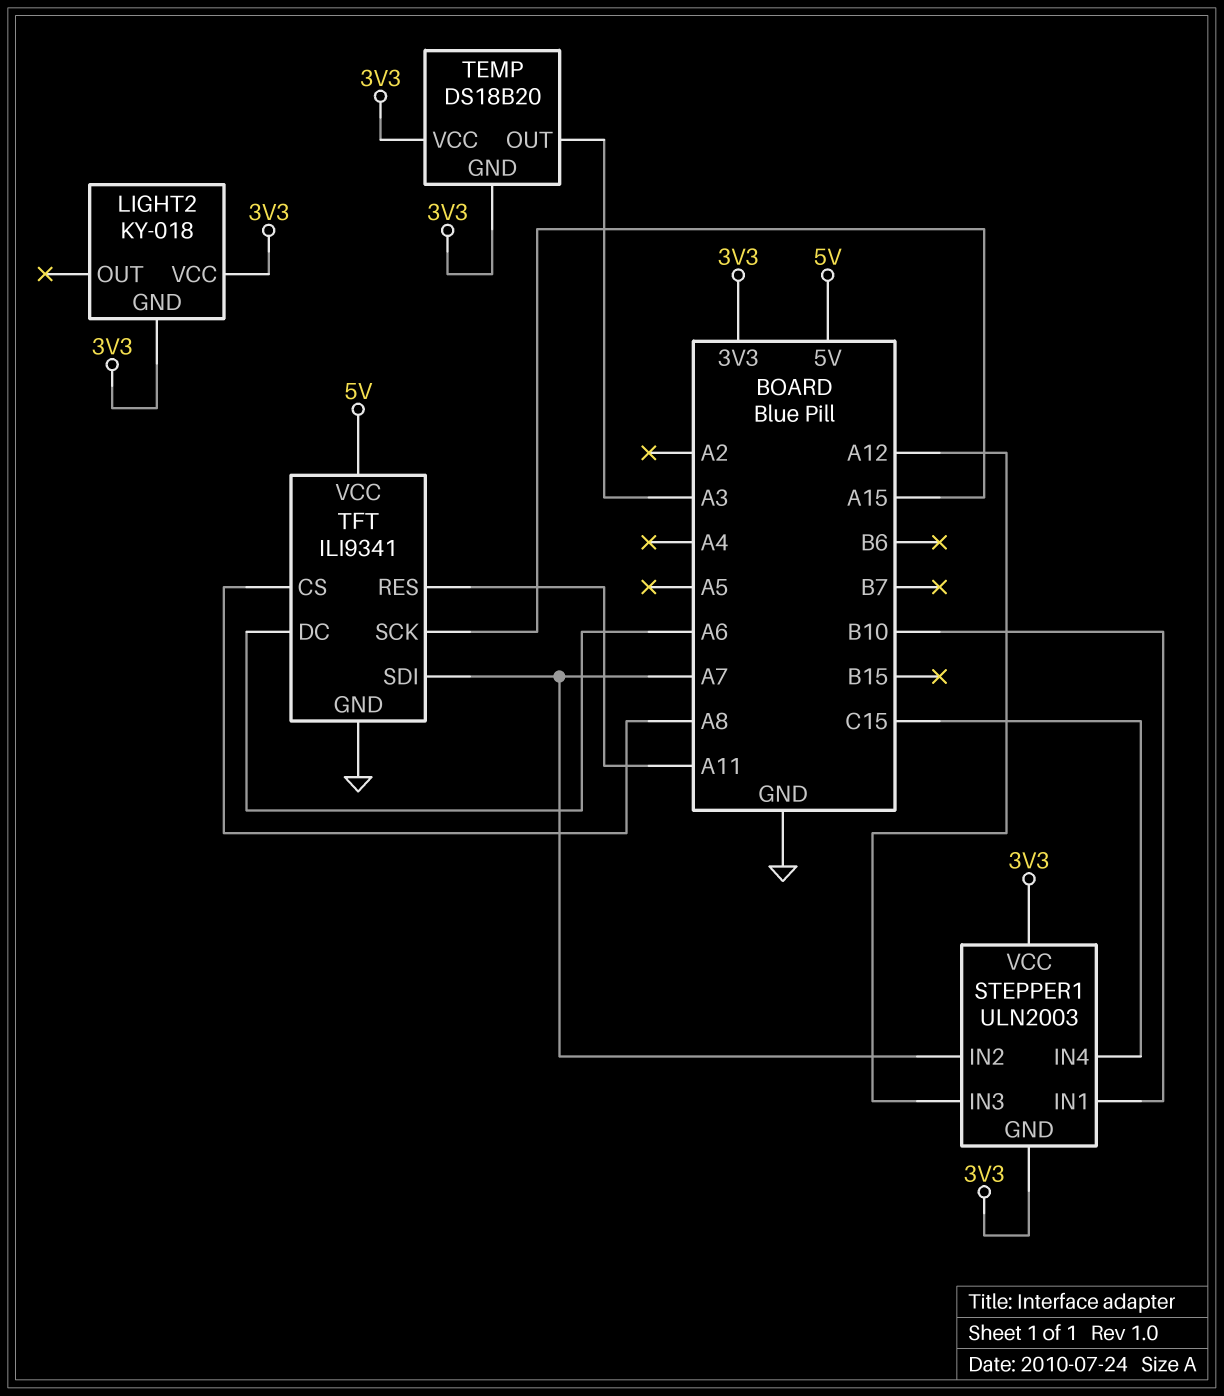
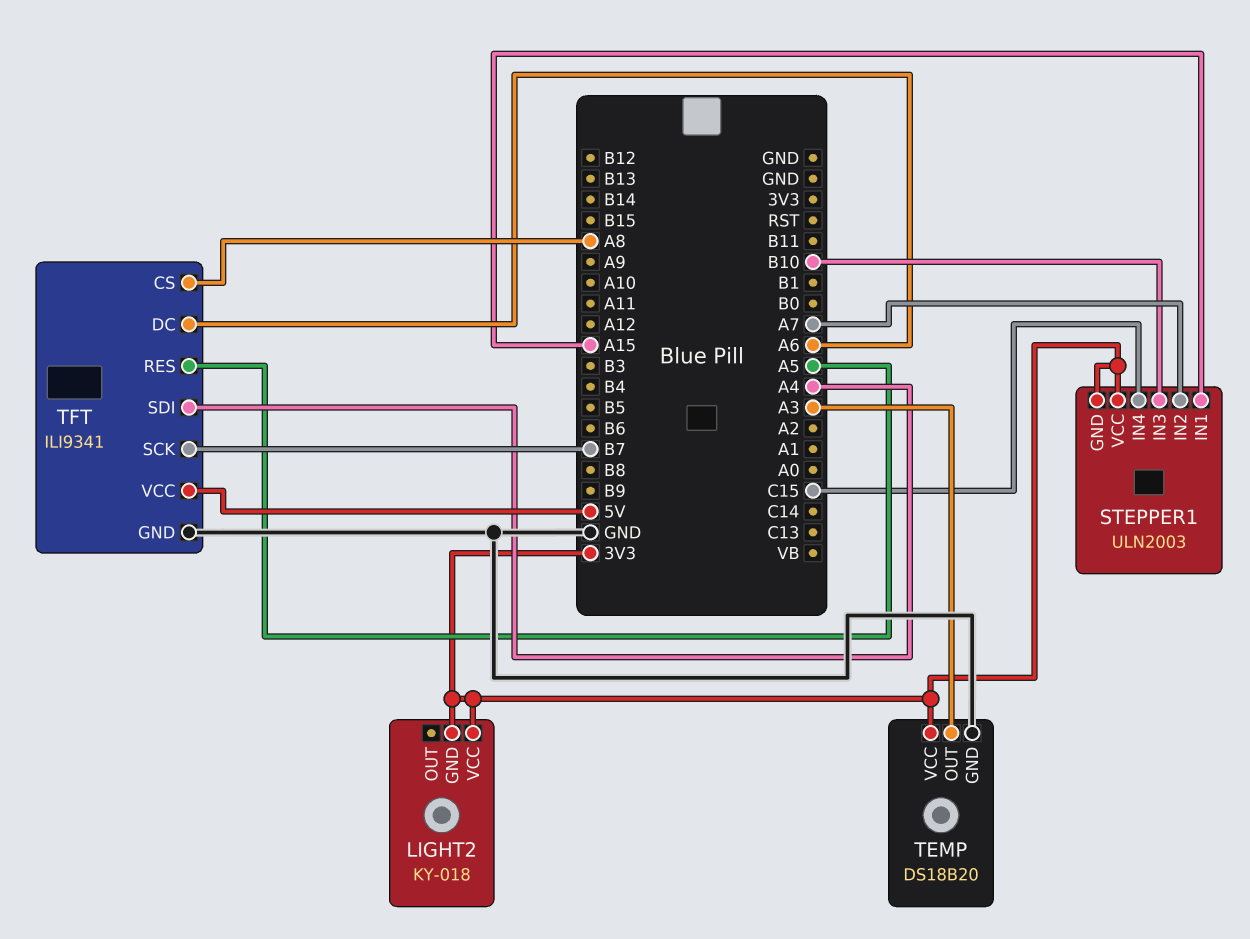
STEPPER1 pin IN1: B10 -> A15
STEPPER1 pin IN3: A12 -> B10
TEMP pin GND: 3V3 -> GND
TFT pin RES: A11 -> A5
TFT pin SCK: A15 -> B7
TFT pin SDI: A7 -> A4

